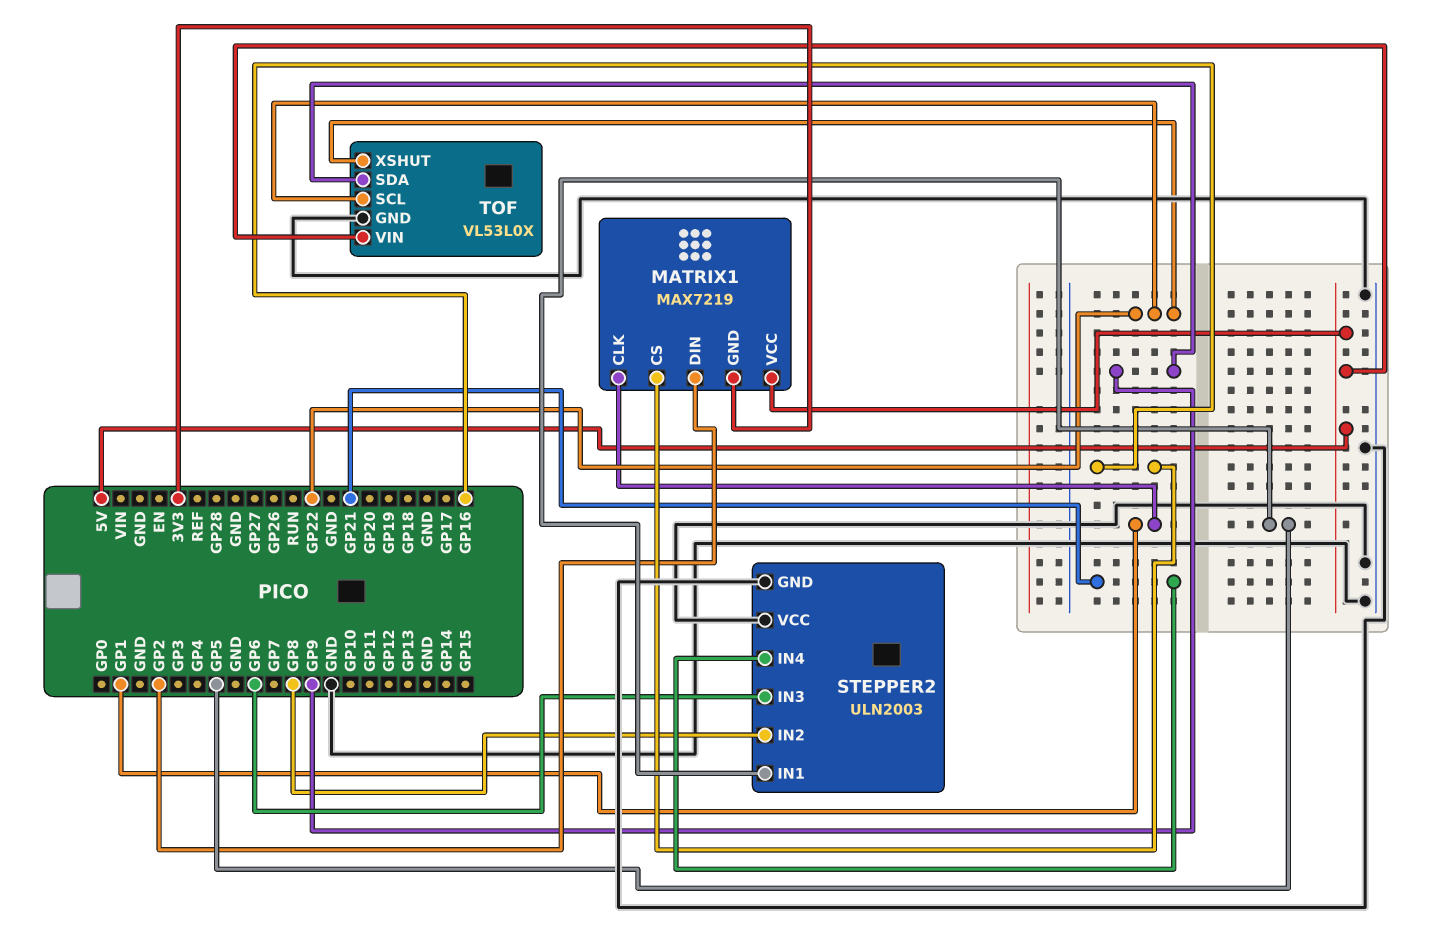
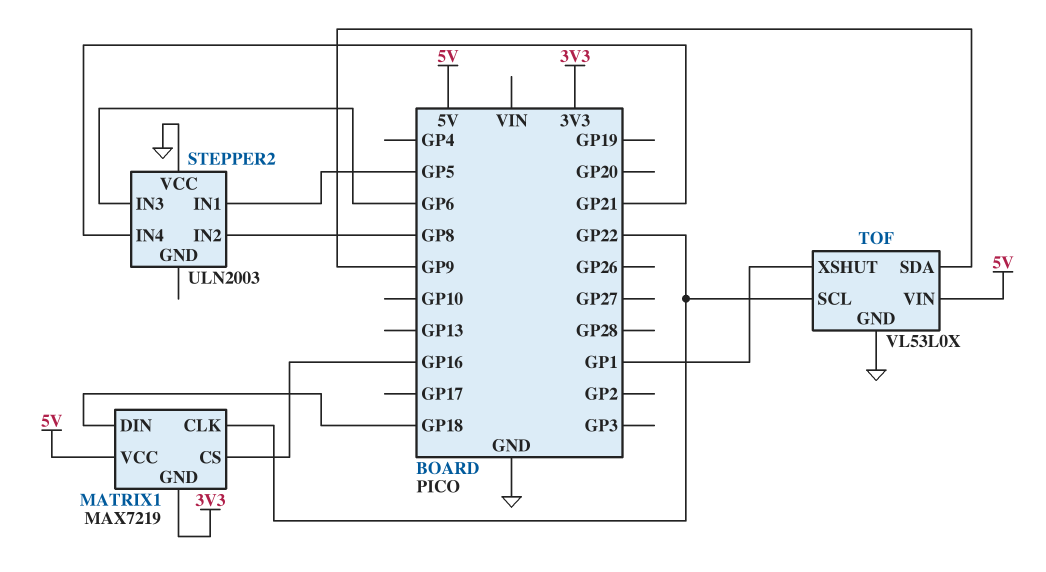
MATRIX1 pin CLK: GP1 -> GP22
MATRIX1 pin DIN: GP2 -> GP18
STEPPER2 pin GND: GND -> none
TOF pin XSHUT: GP22 -> GP1

